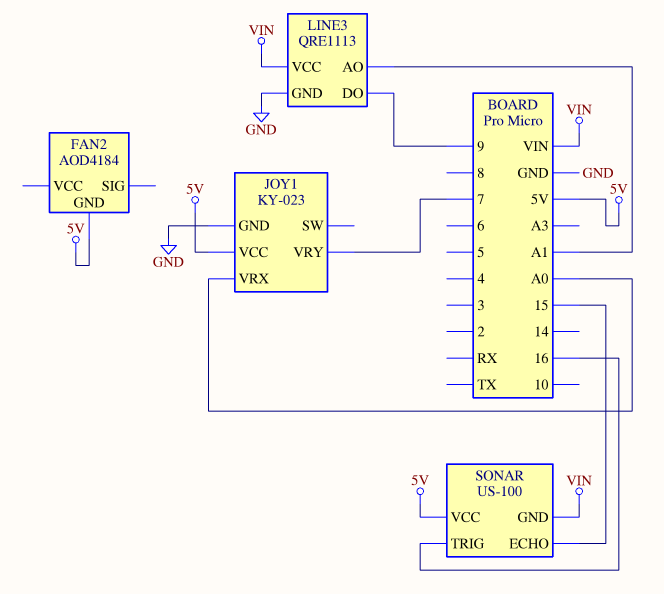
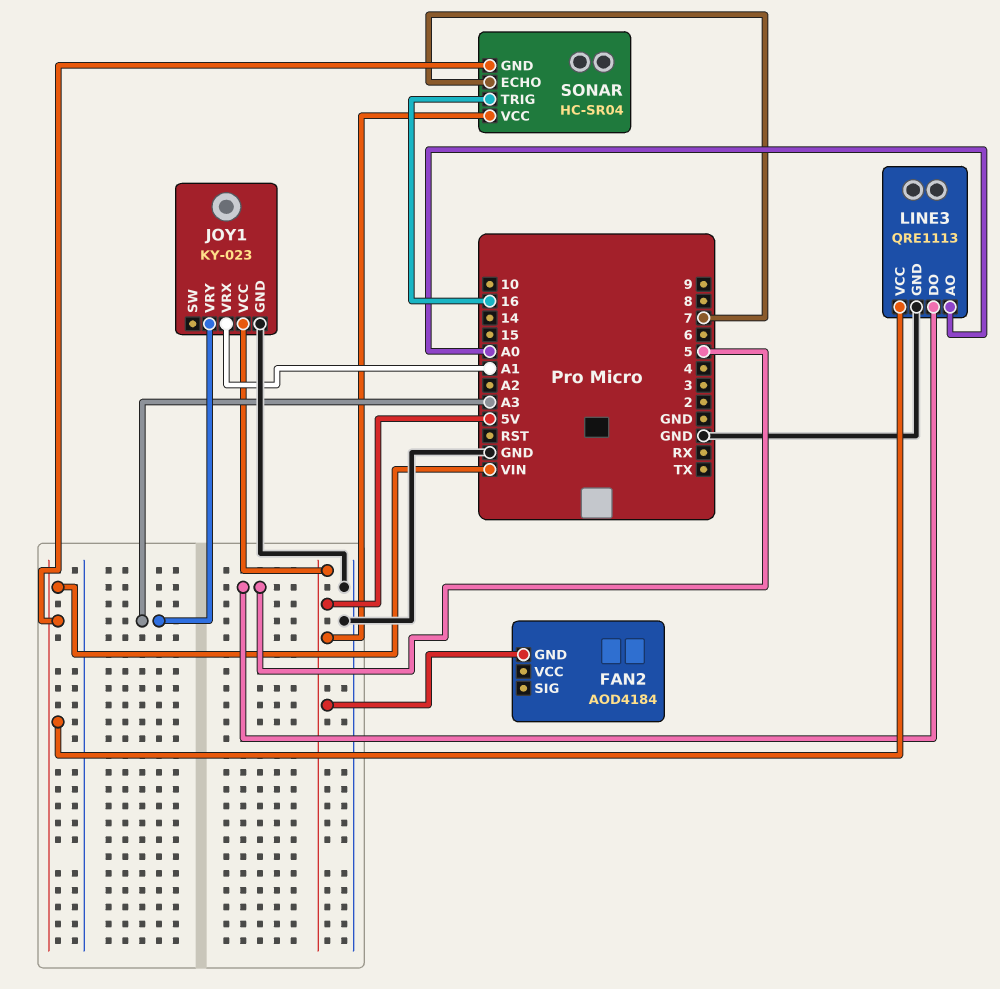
JOY1 pin VRX: A0 -> A1
JOY1 pin VRY: 7 -> A3
LINE3 pin AO: A1 -> A0
LINE3 pin DO: 9 -> 5
SONAR: US-100 -> HC-SR04
SONAR pin ECHO: 15 -> 7

